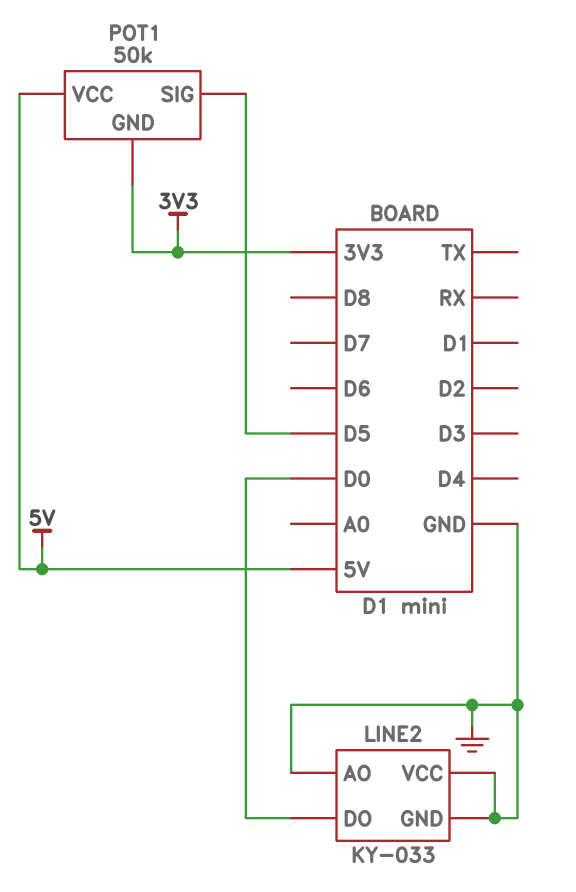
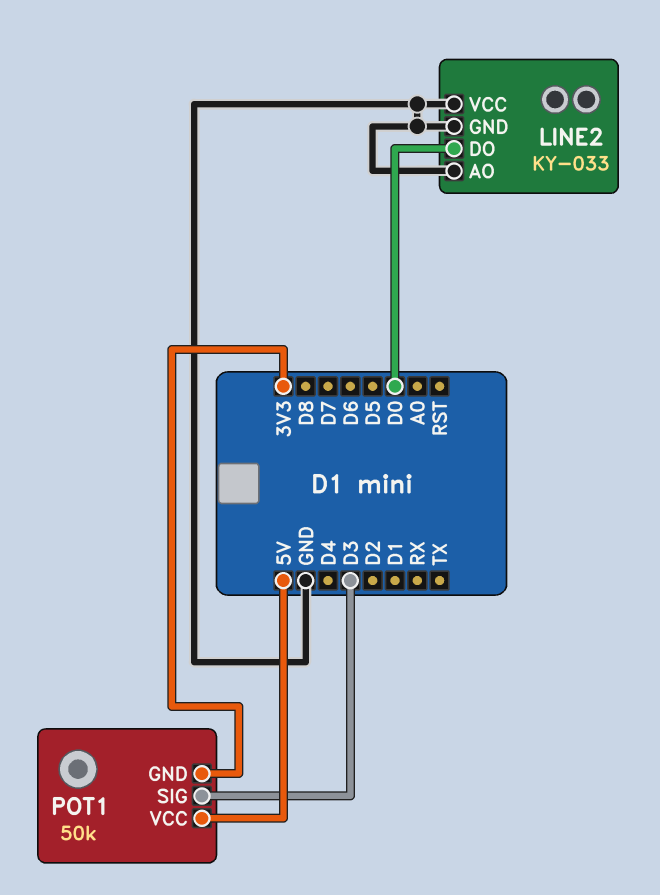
POT1 pin SIG: D5 -> D3

